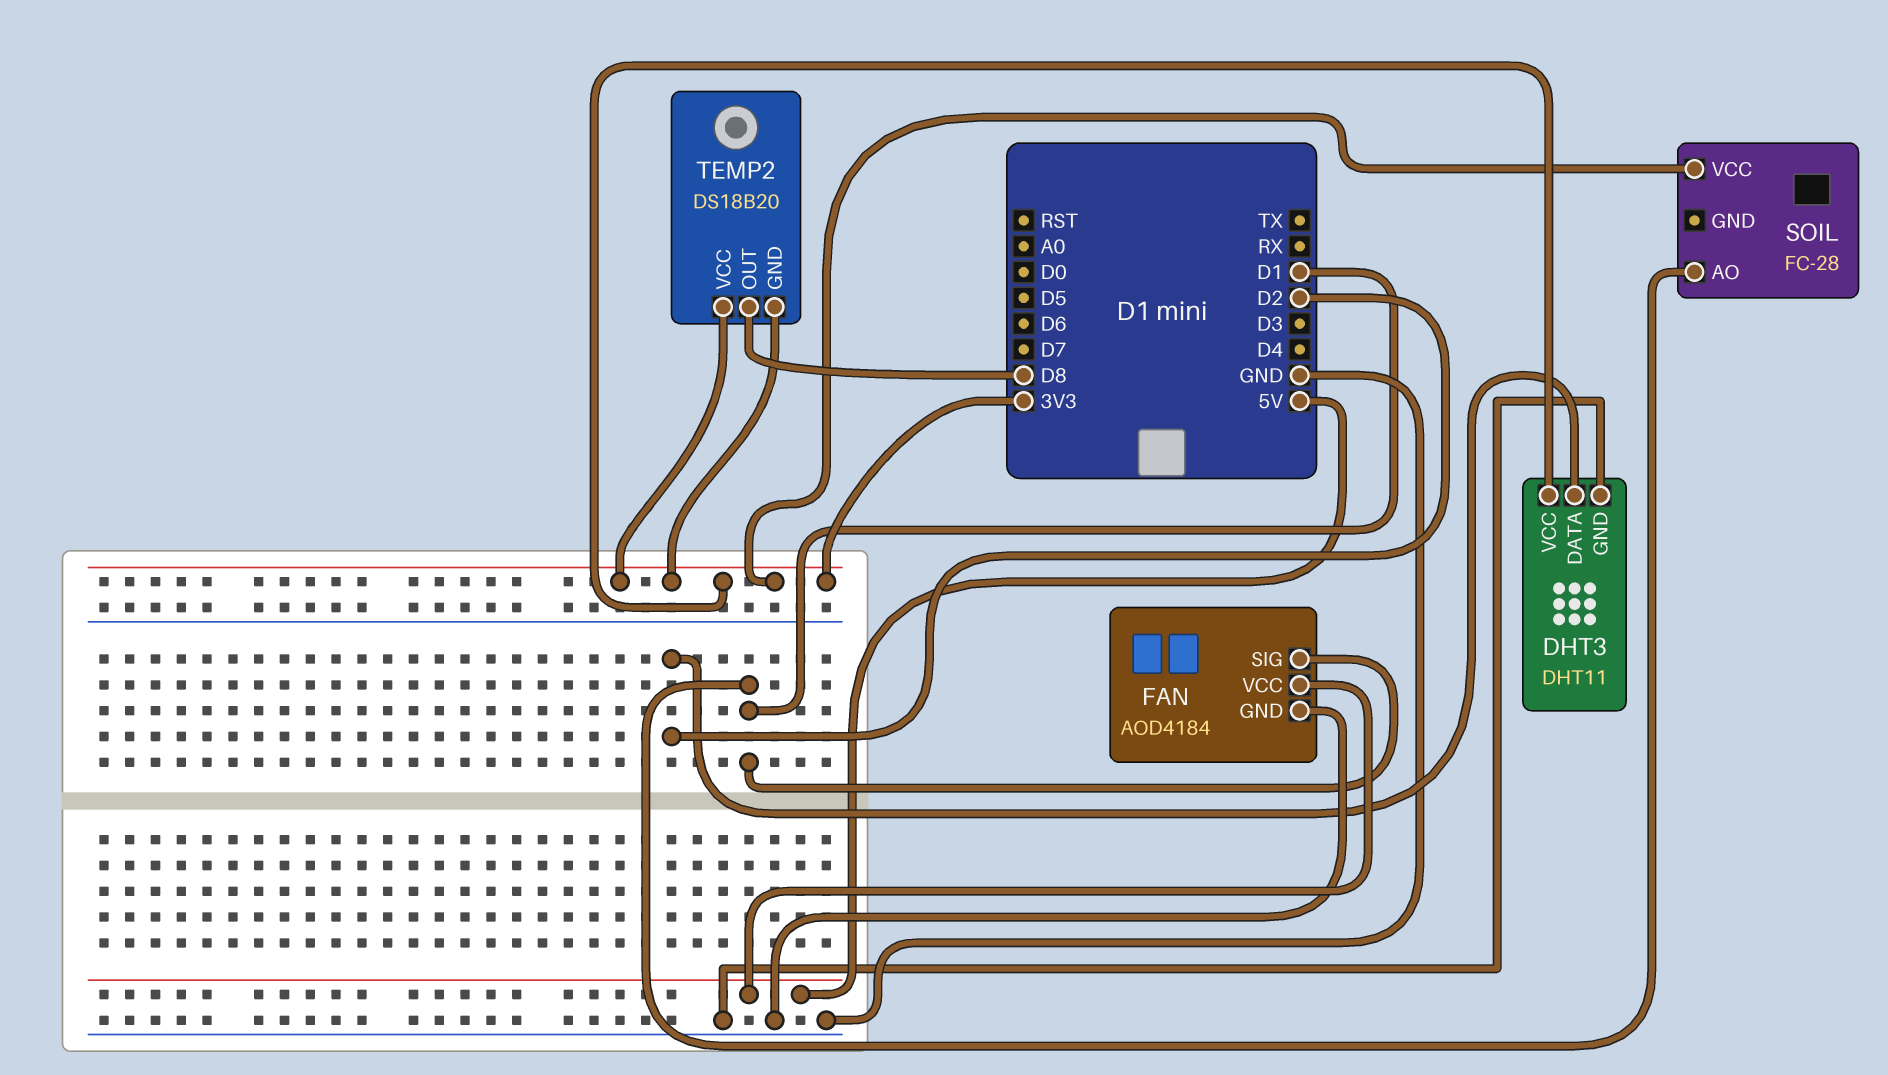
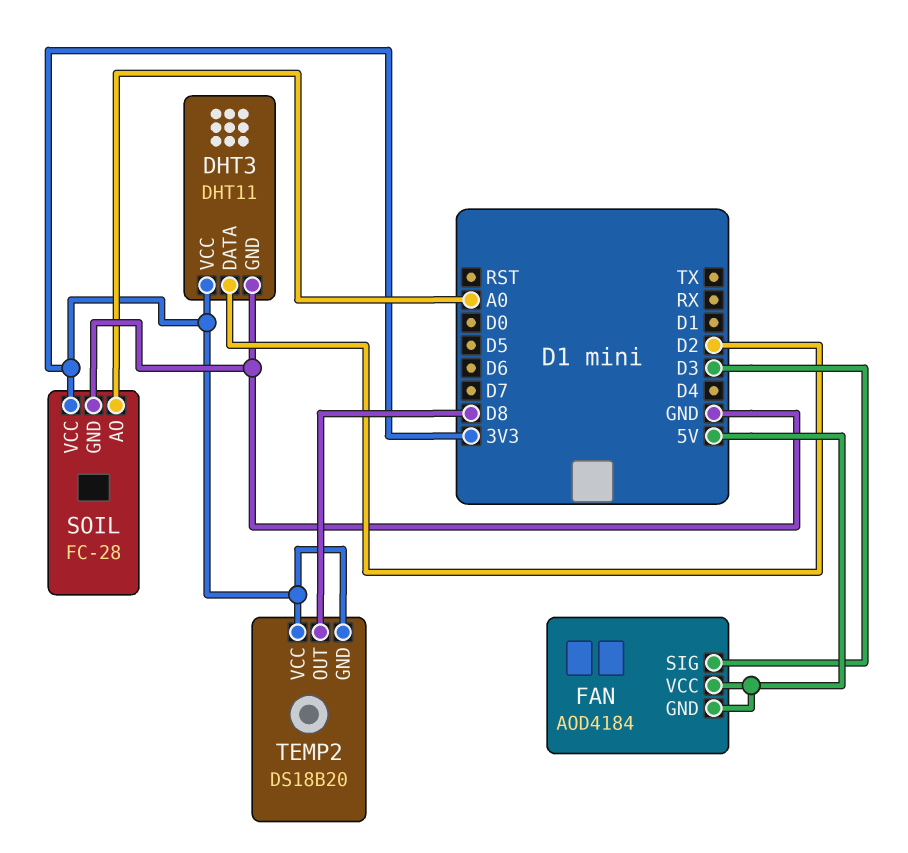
FAN pin GND: GND -> 5V
FAN pin SIG: D1 -> D3
SOIL pin AO: D1 -> A0
SOIL pin GND: none -> GND

